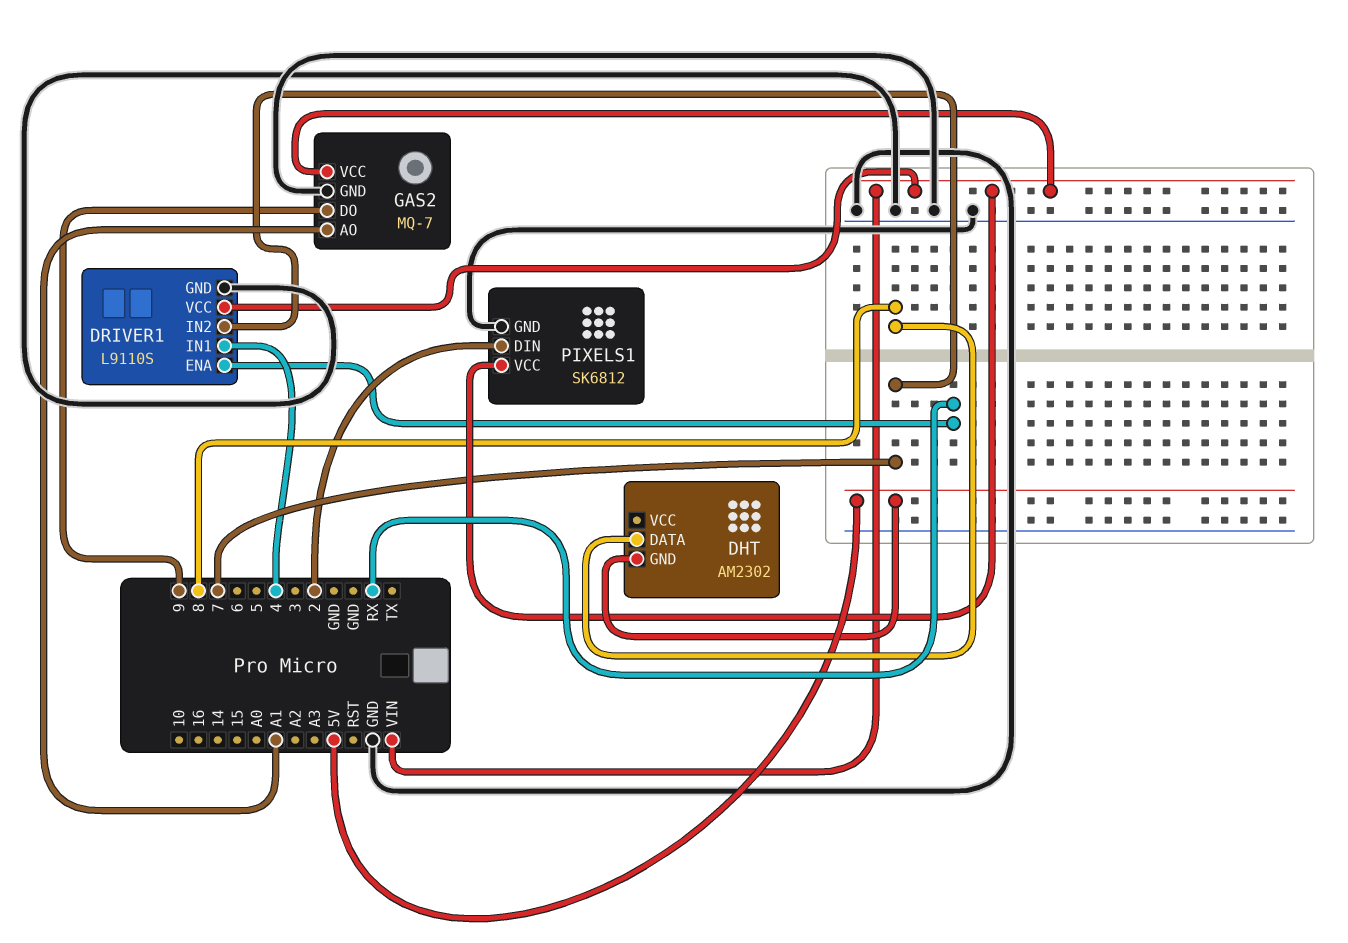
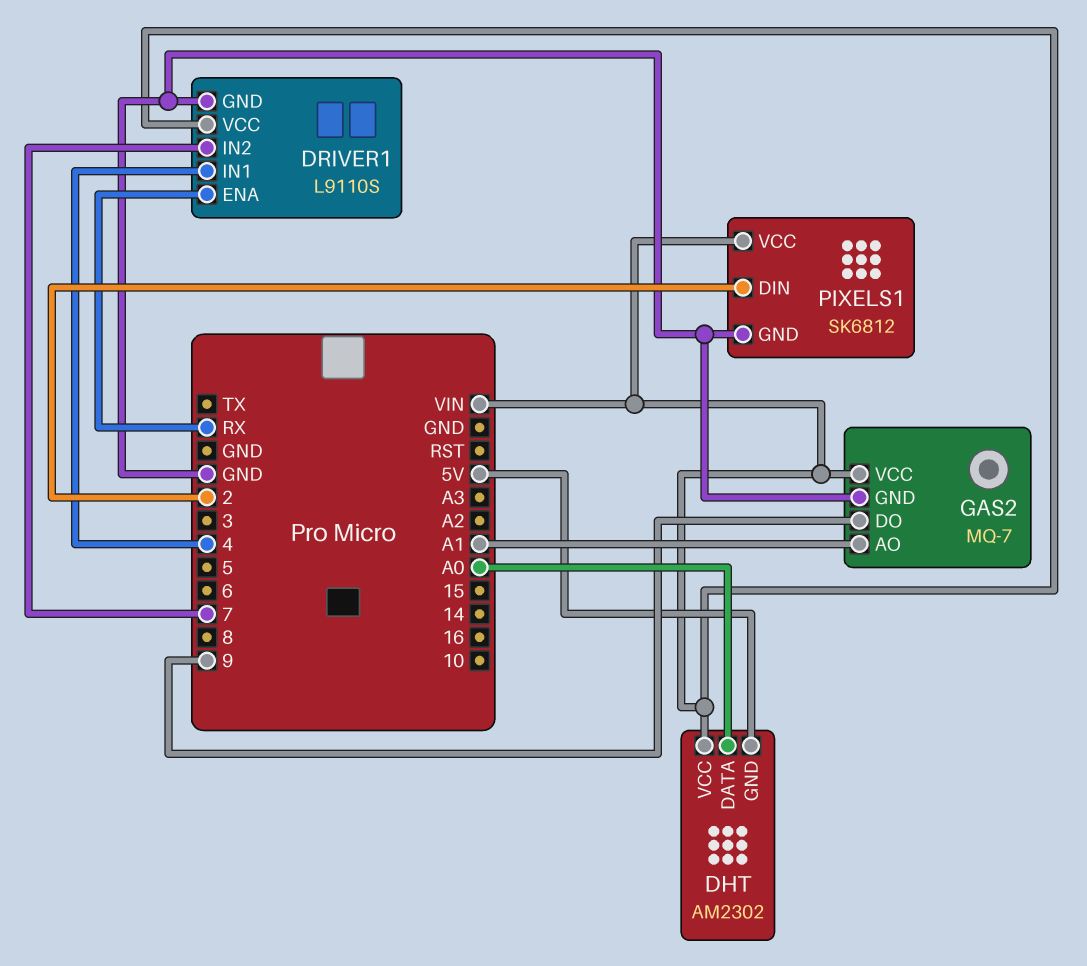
DHT pin DATA: 8 -> A0
DHT pin VCC: none -> VIN

